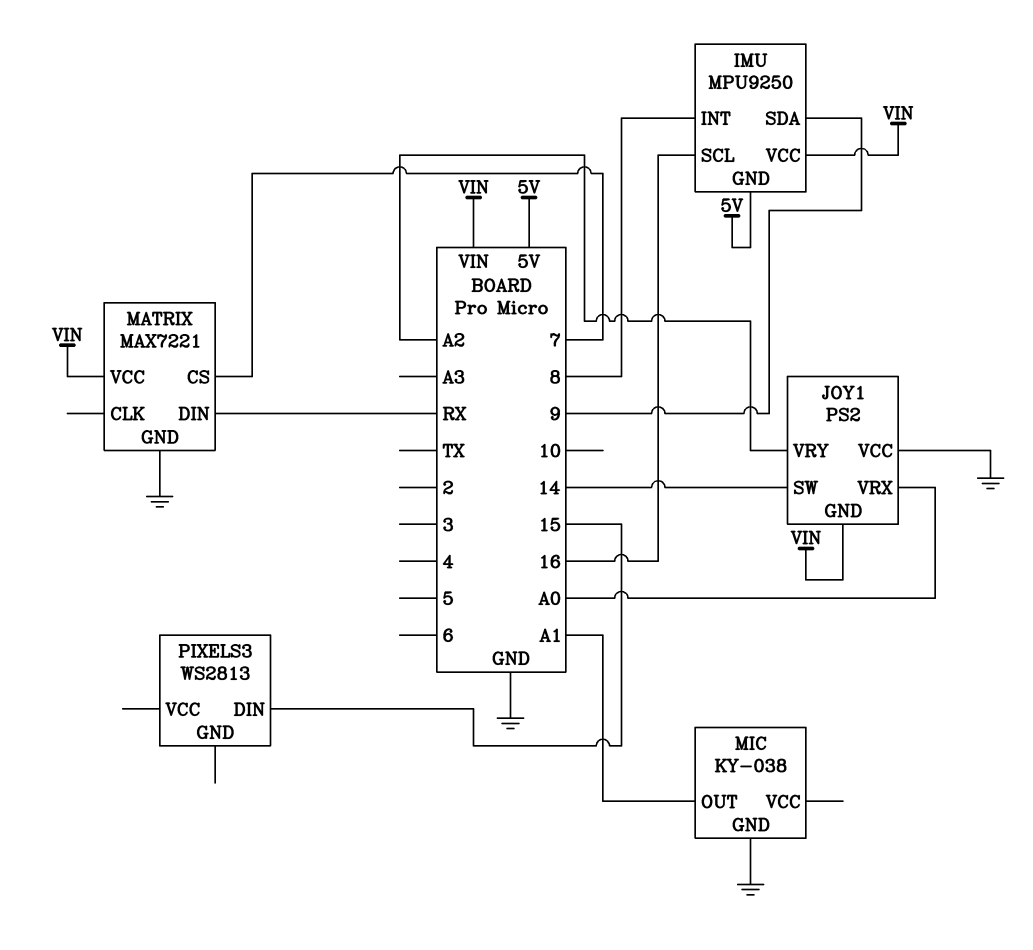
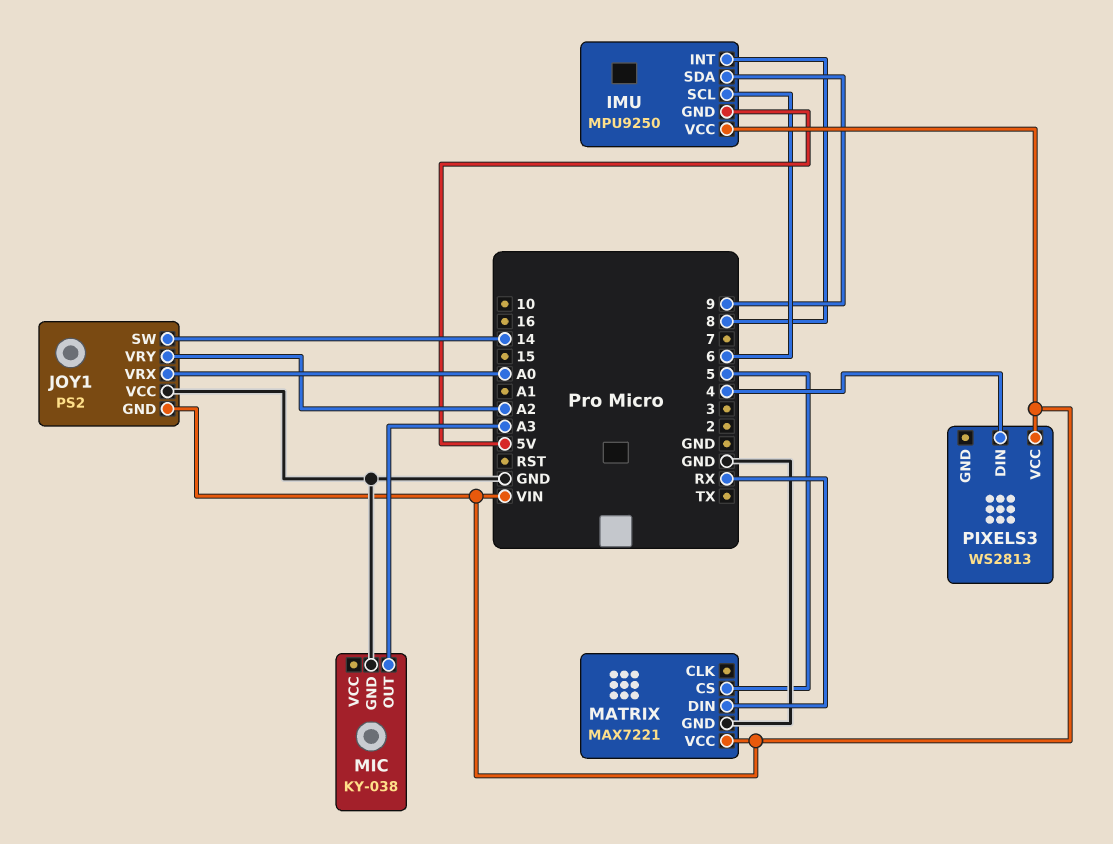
IMU pin SCL: 16 -> 6
MATRIX pin CS: 7 -> 5
MIC pin OUT: A1 -> A3
PIXELS3 pin DIN: 15 -> 4
PIXELS3 pin VCC: none -> VIN

